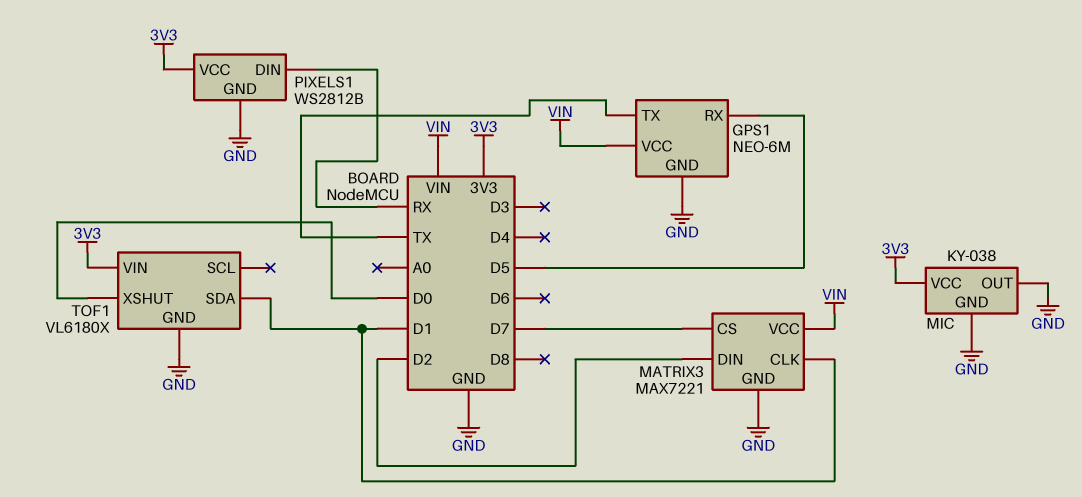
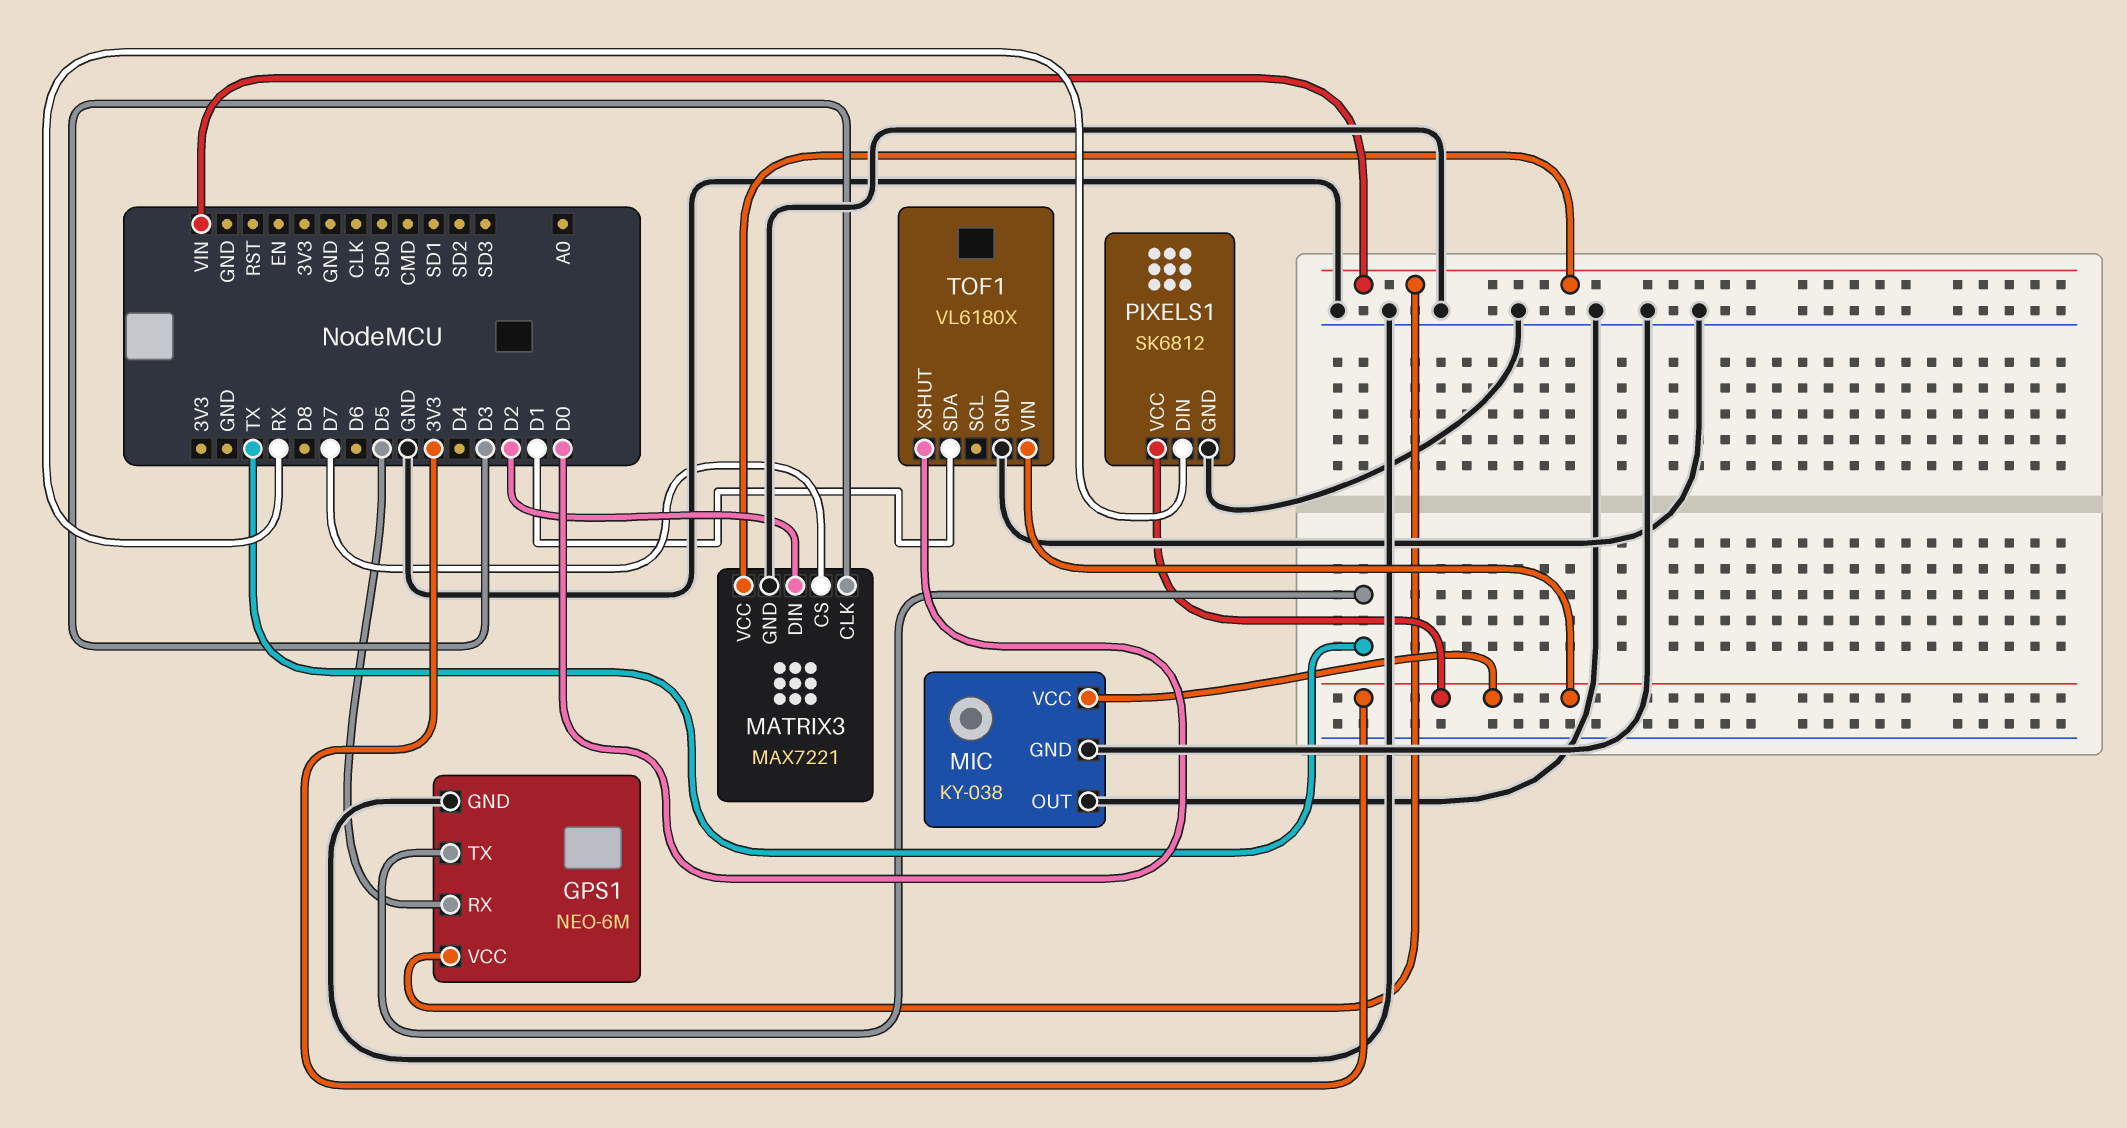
MATRIX3 pin CLK: D1 -> D3
PIXELS1: WS2812B -> SK6812

